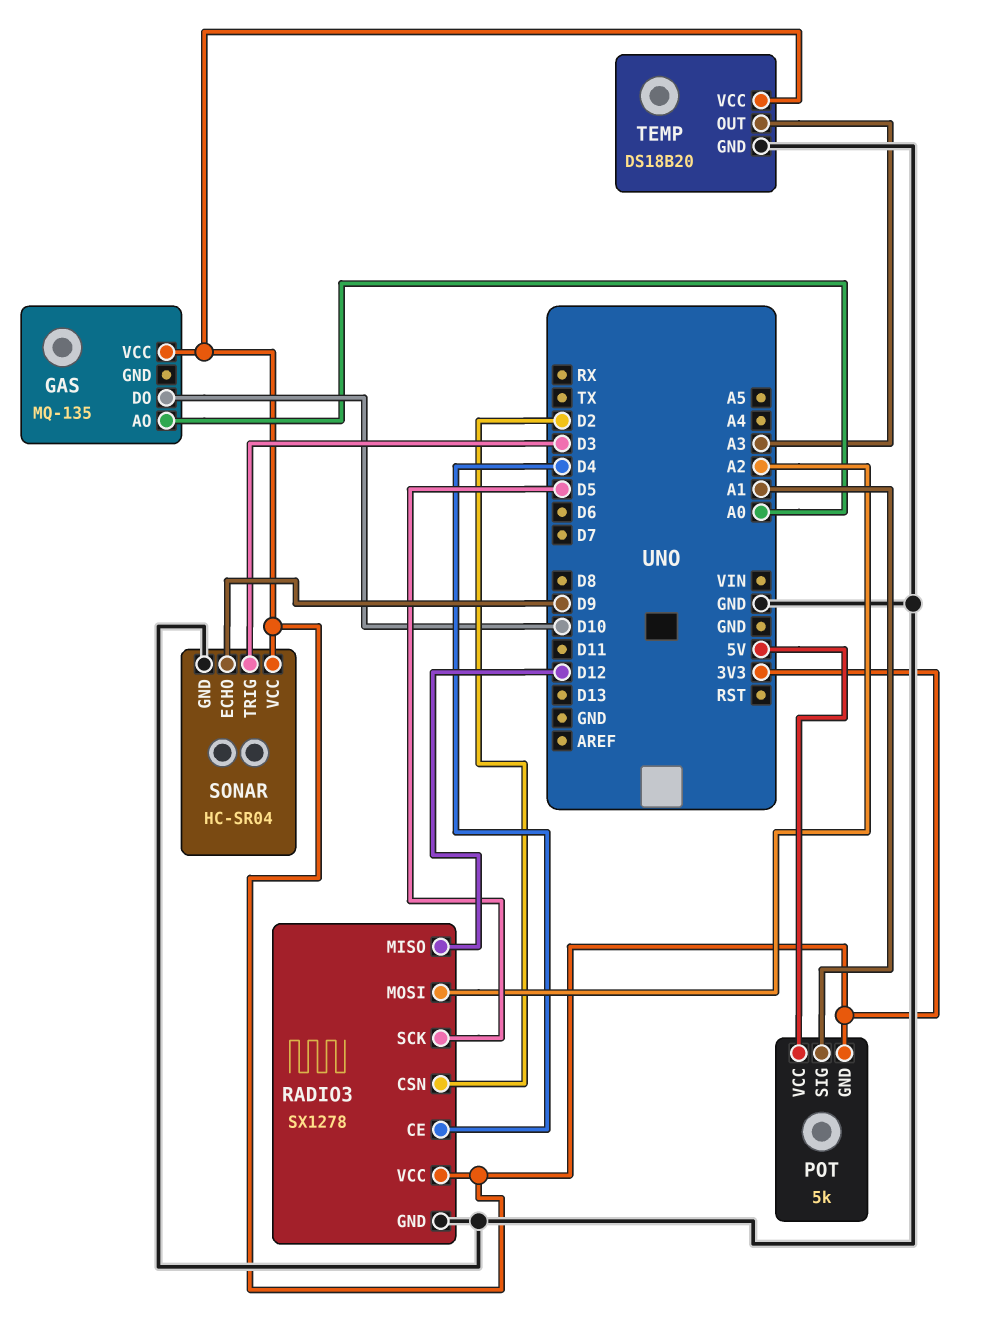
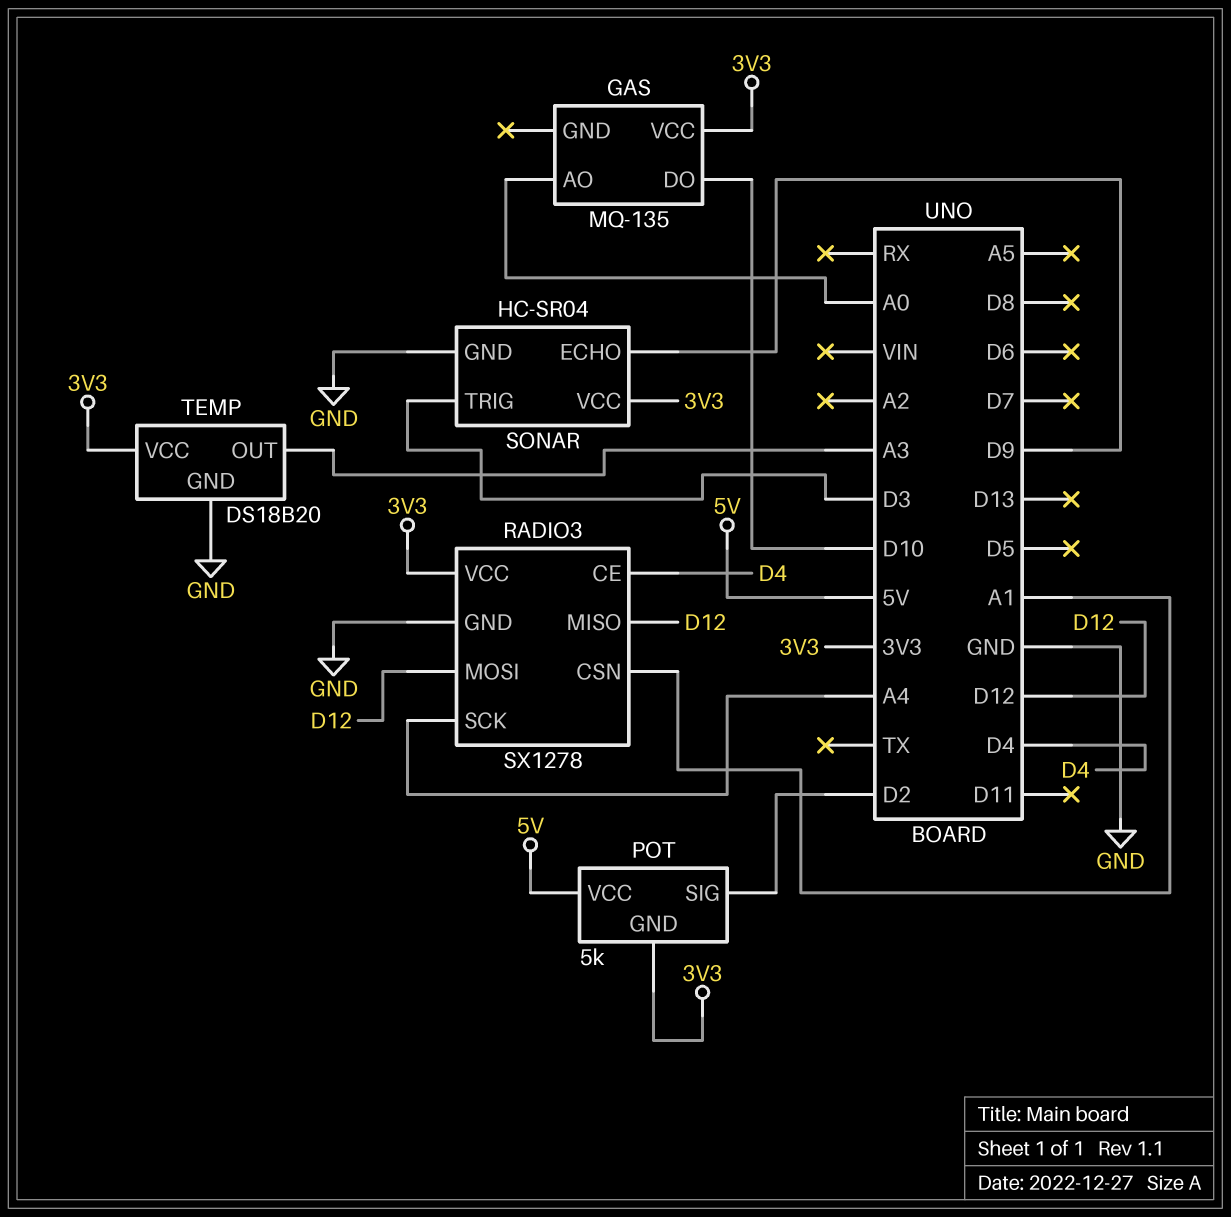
POT pin SIG: A1 -> D2
RADIO3 pin CSN: D2 -> A1
RADIO3 pin MOSI: A2 -> D12
RADIO3 pin SCK: D5 -> A4

